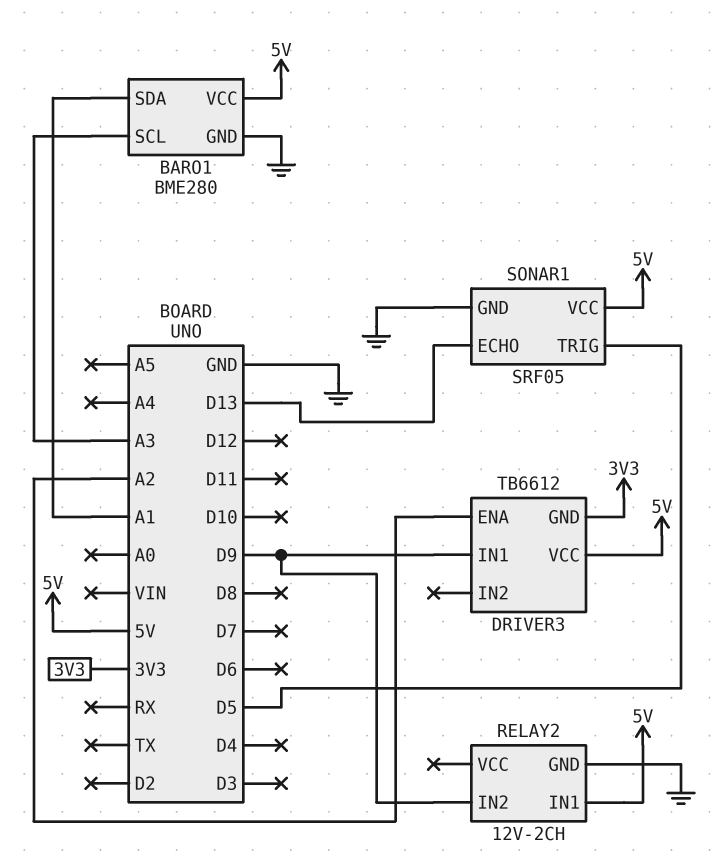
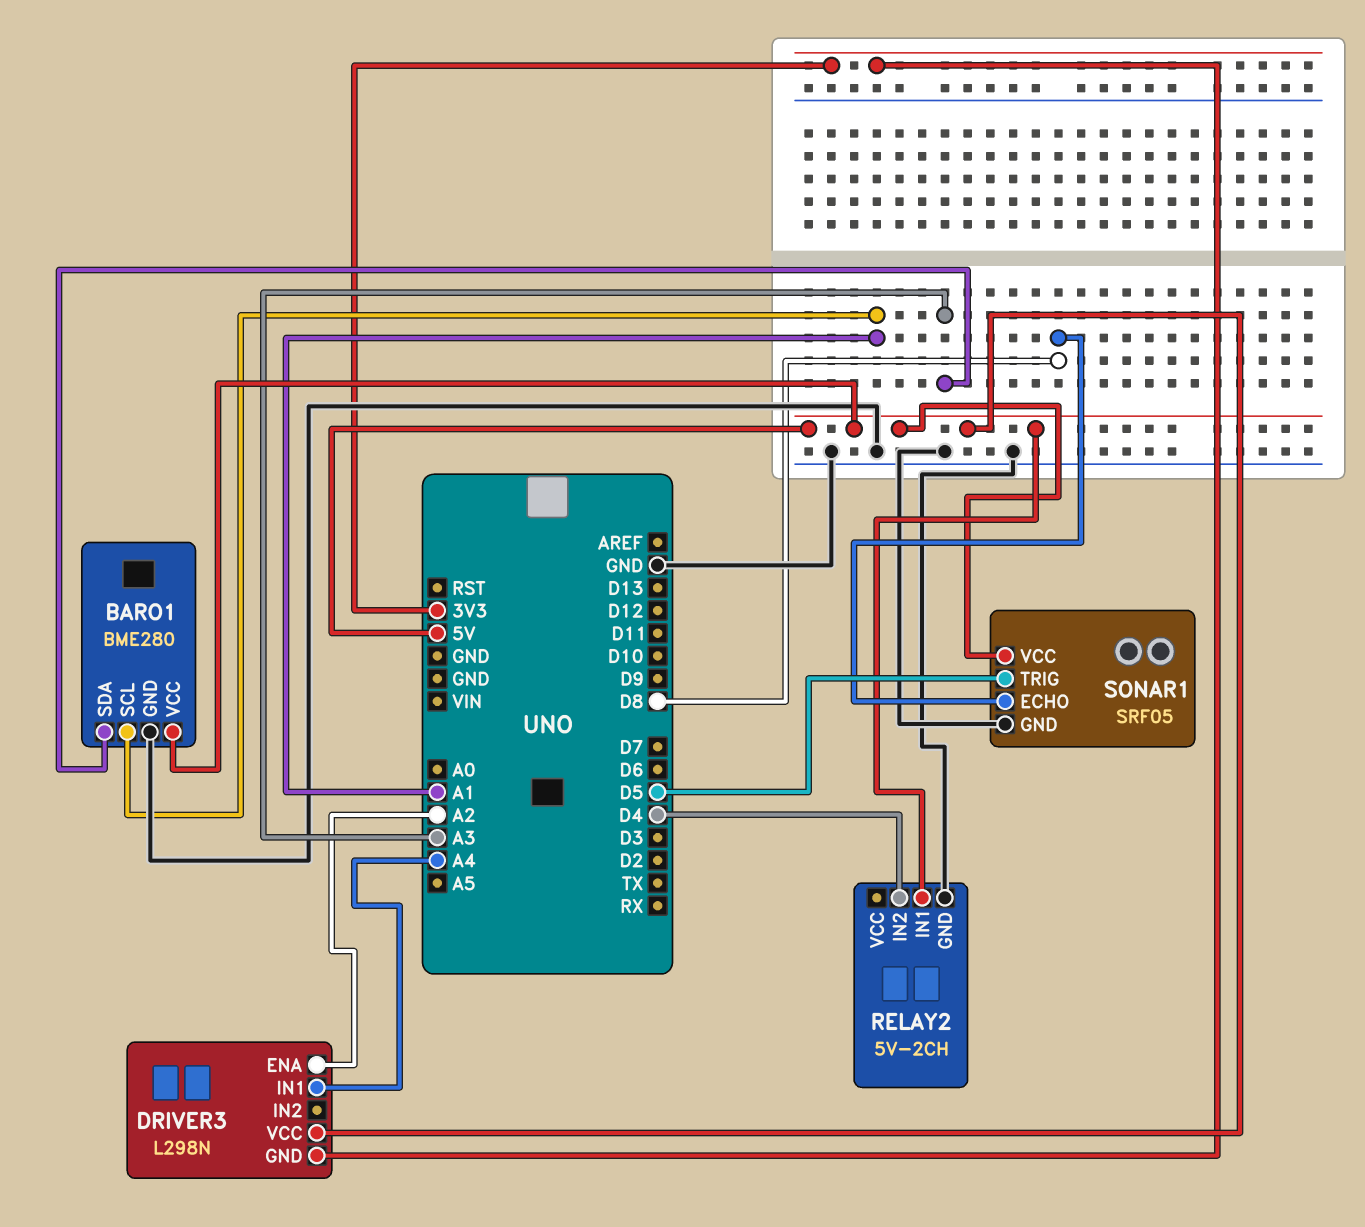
BARO1 pin SCL: A3 -> A1
BARO1 pin SDA: A1 -> A3
DRIVER3: TB6612 -> L298N
DRIVER3 pin IN1: D9 -> A4
RELAY2: 12V-2CH -> 5V-2CH
RELAY2 pin IN2: D9 -> D4
SONAR1 pin ECHO: D13 -> D8

